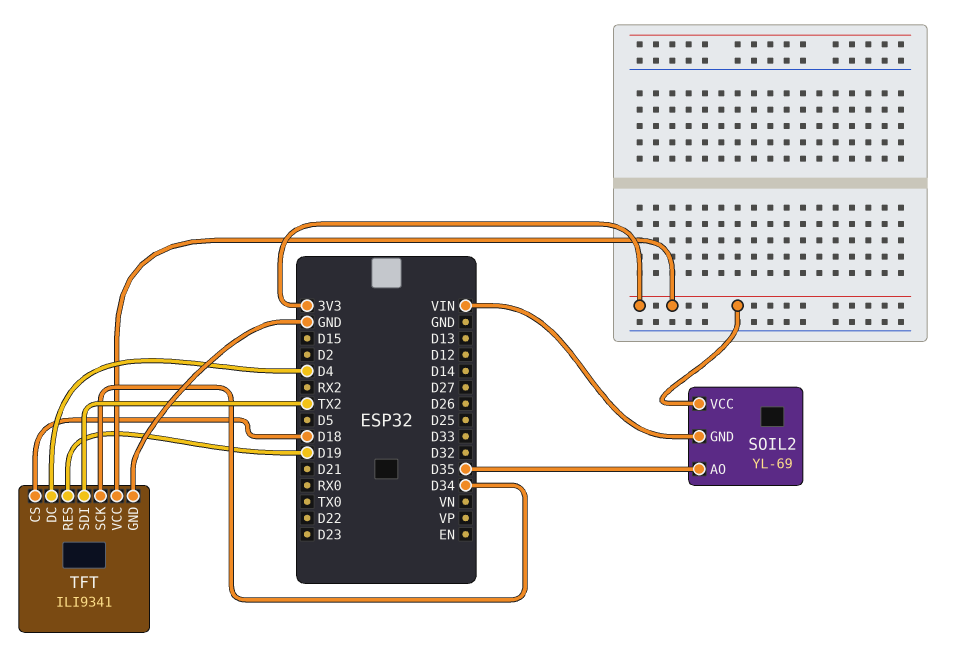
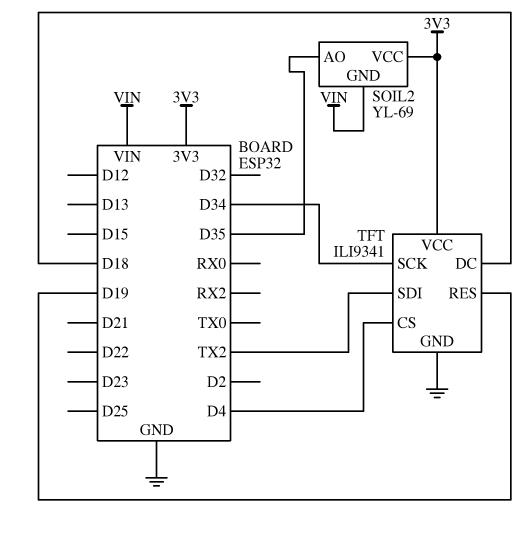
TFT pin CS: D18 -> D4
TFT pin DC: D4 -> D18

